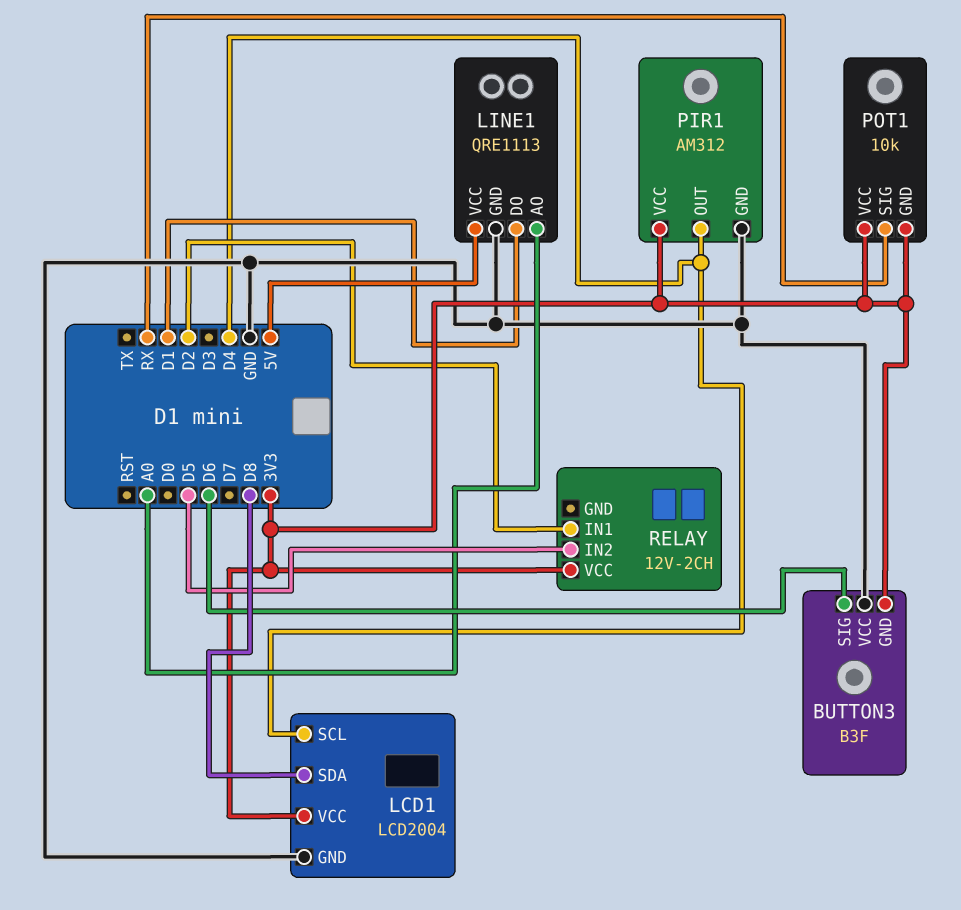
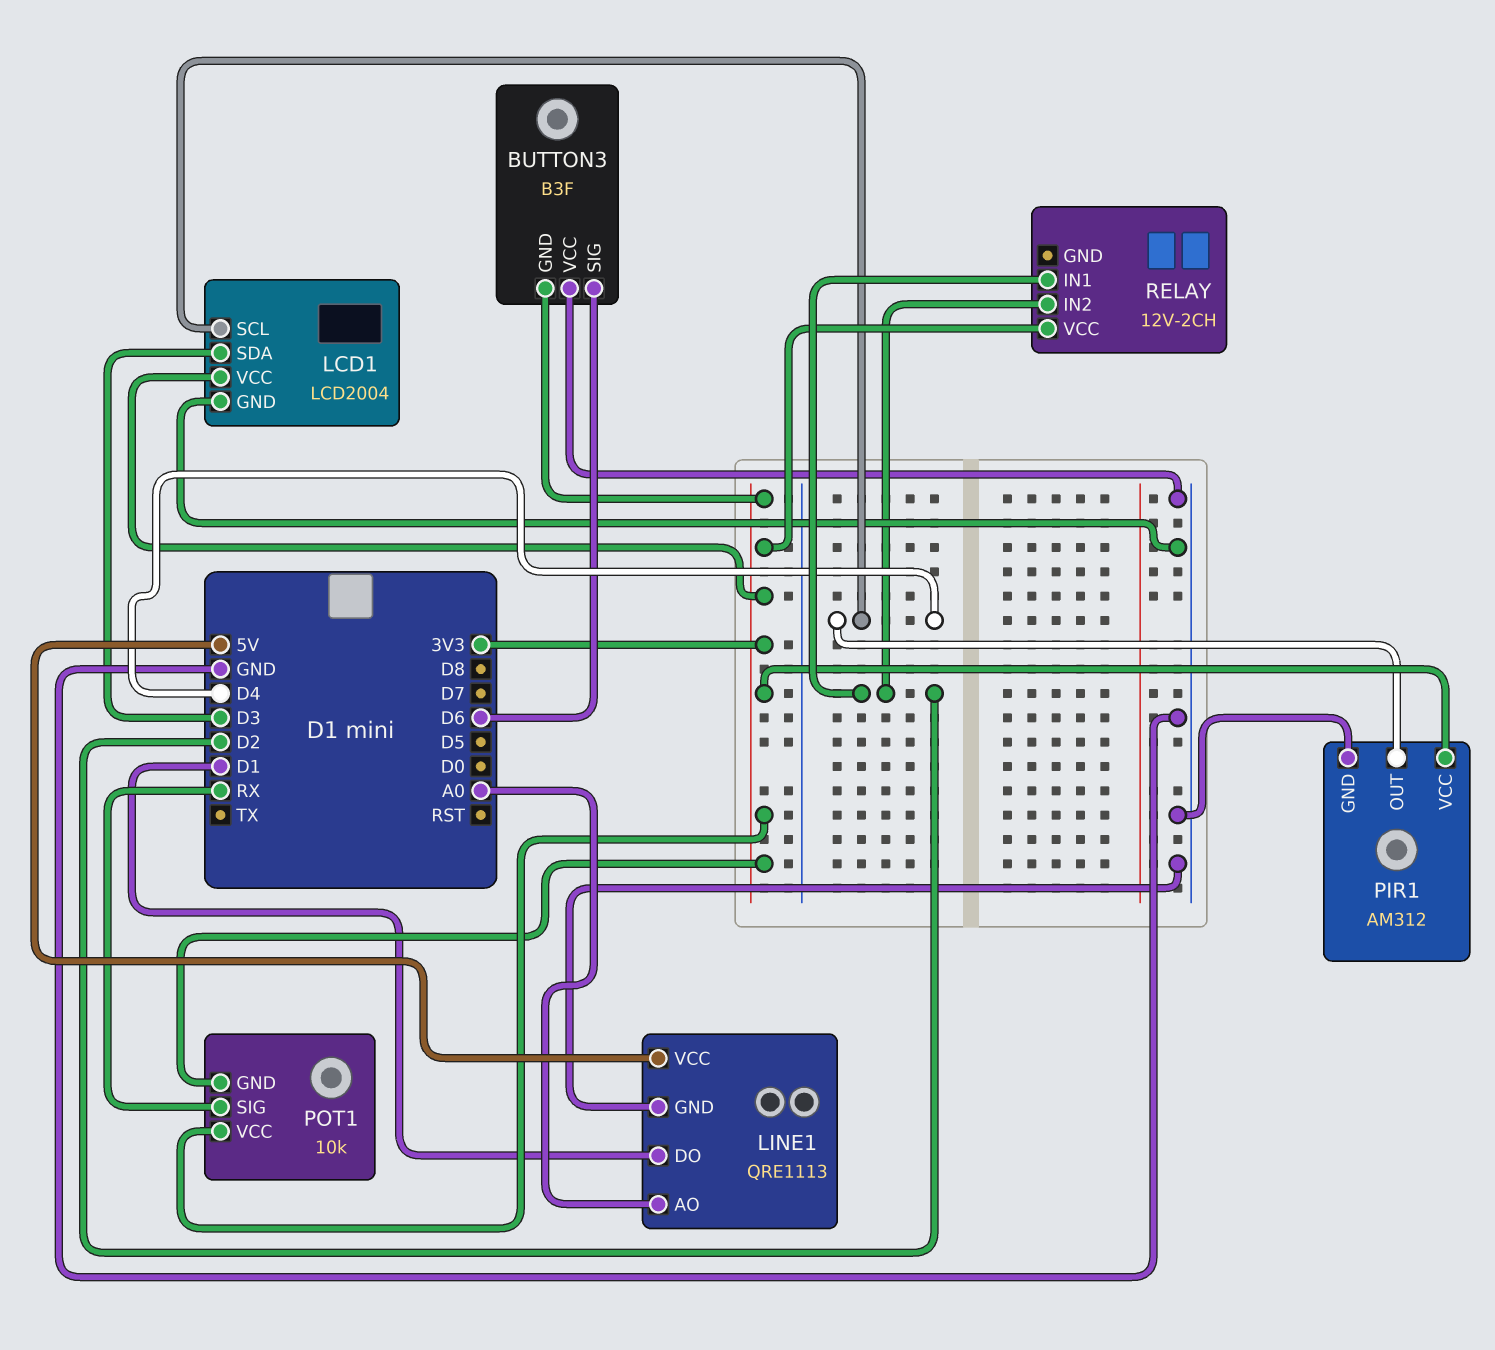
LCD1 pin SDA: D8 -> D3
RELAY pin IN2: D5 -> D2

